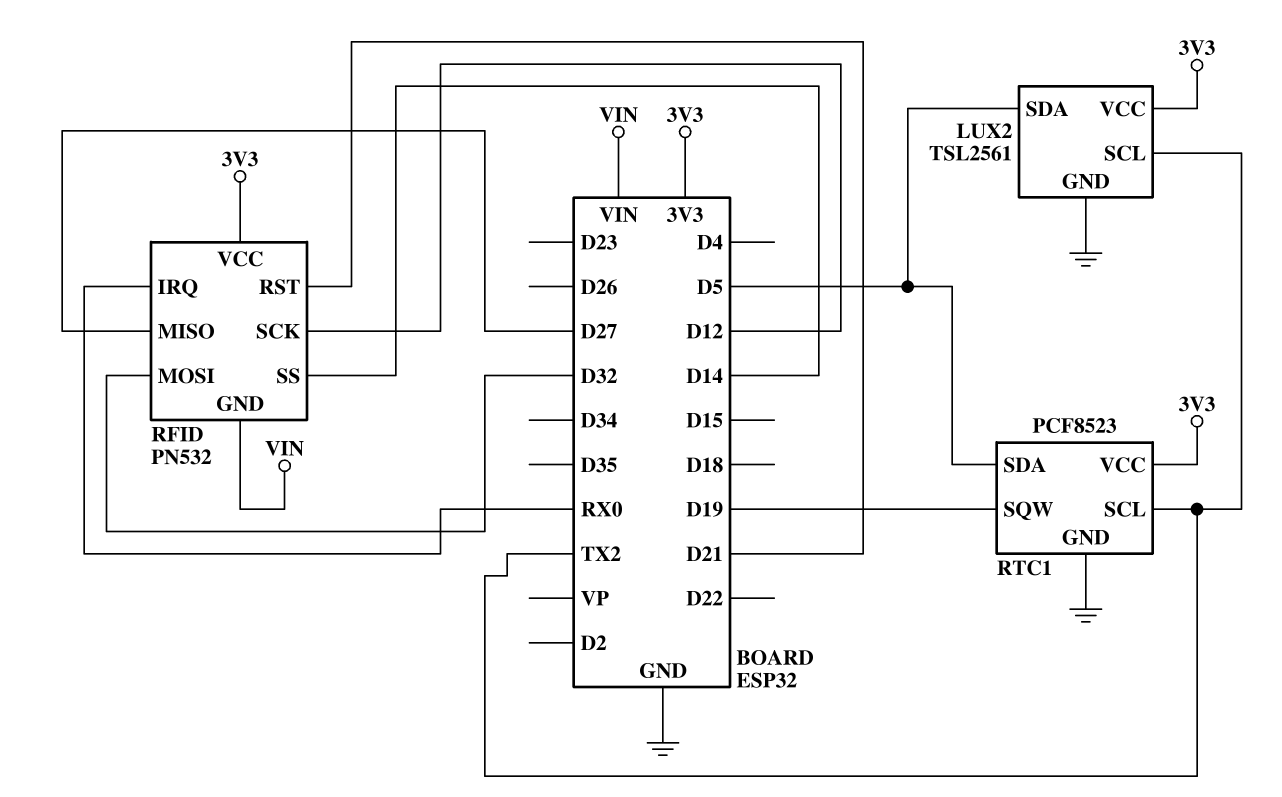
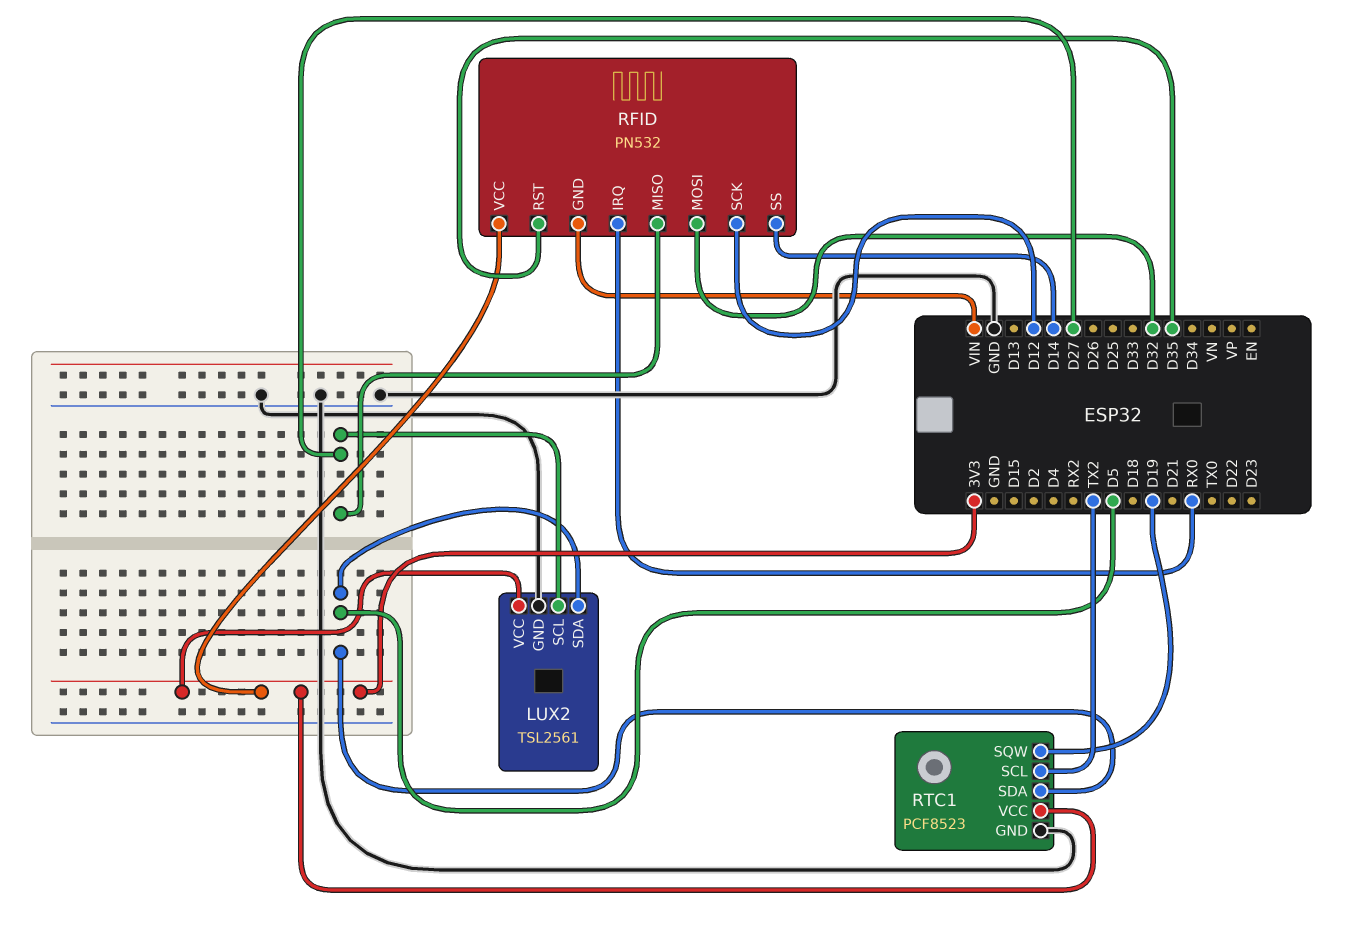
LUX2 pin SCL: TX2 -> D27
RFID pin RST: D21 -> D35

